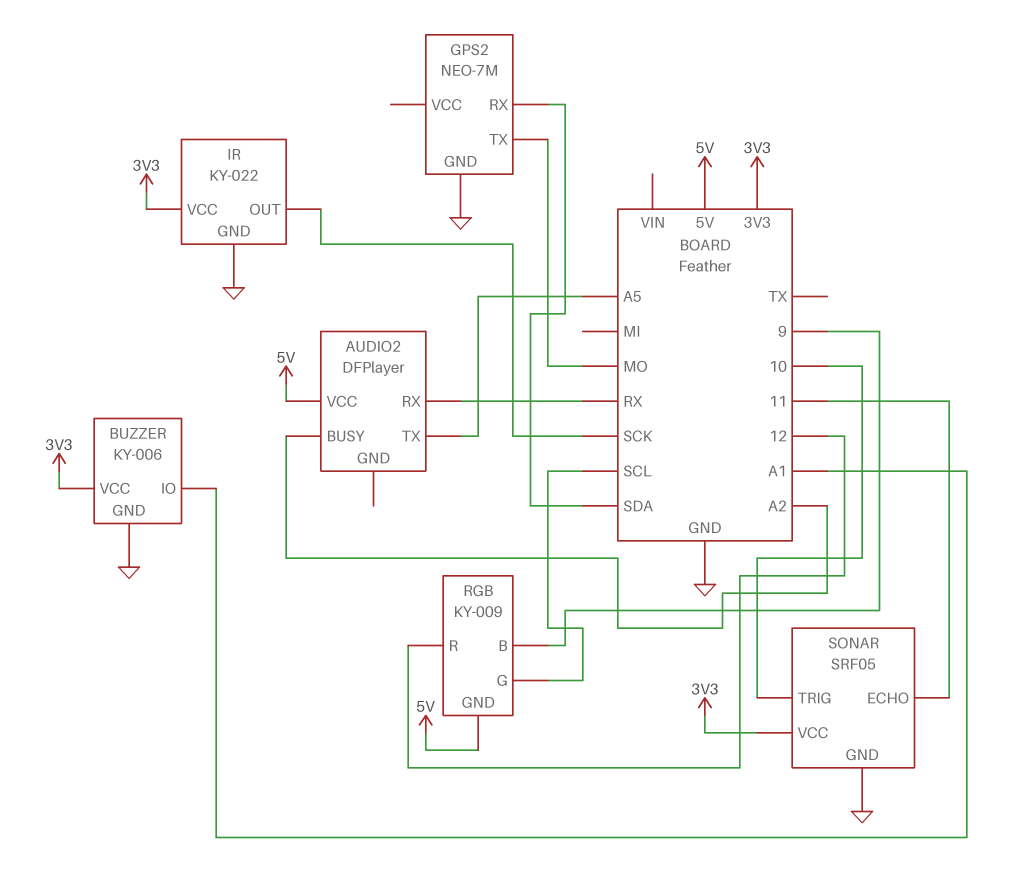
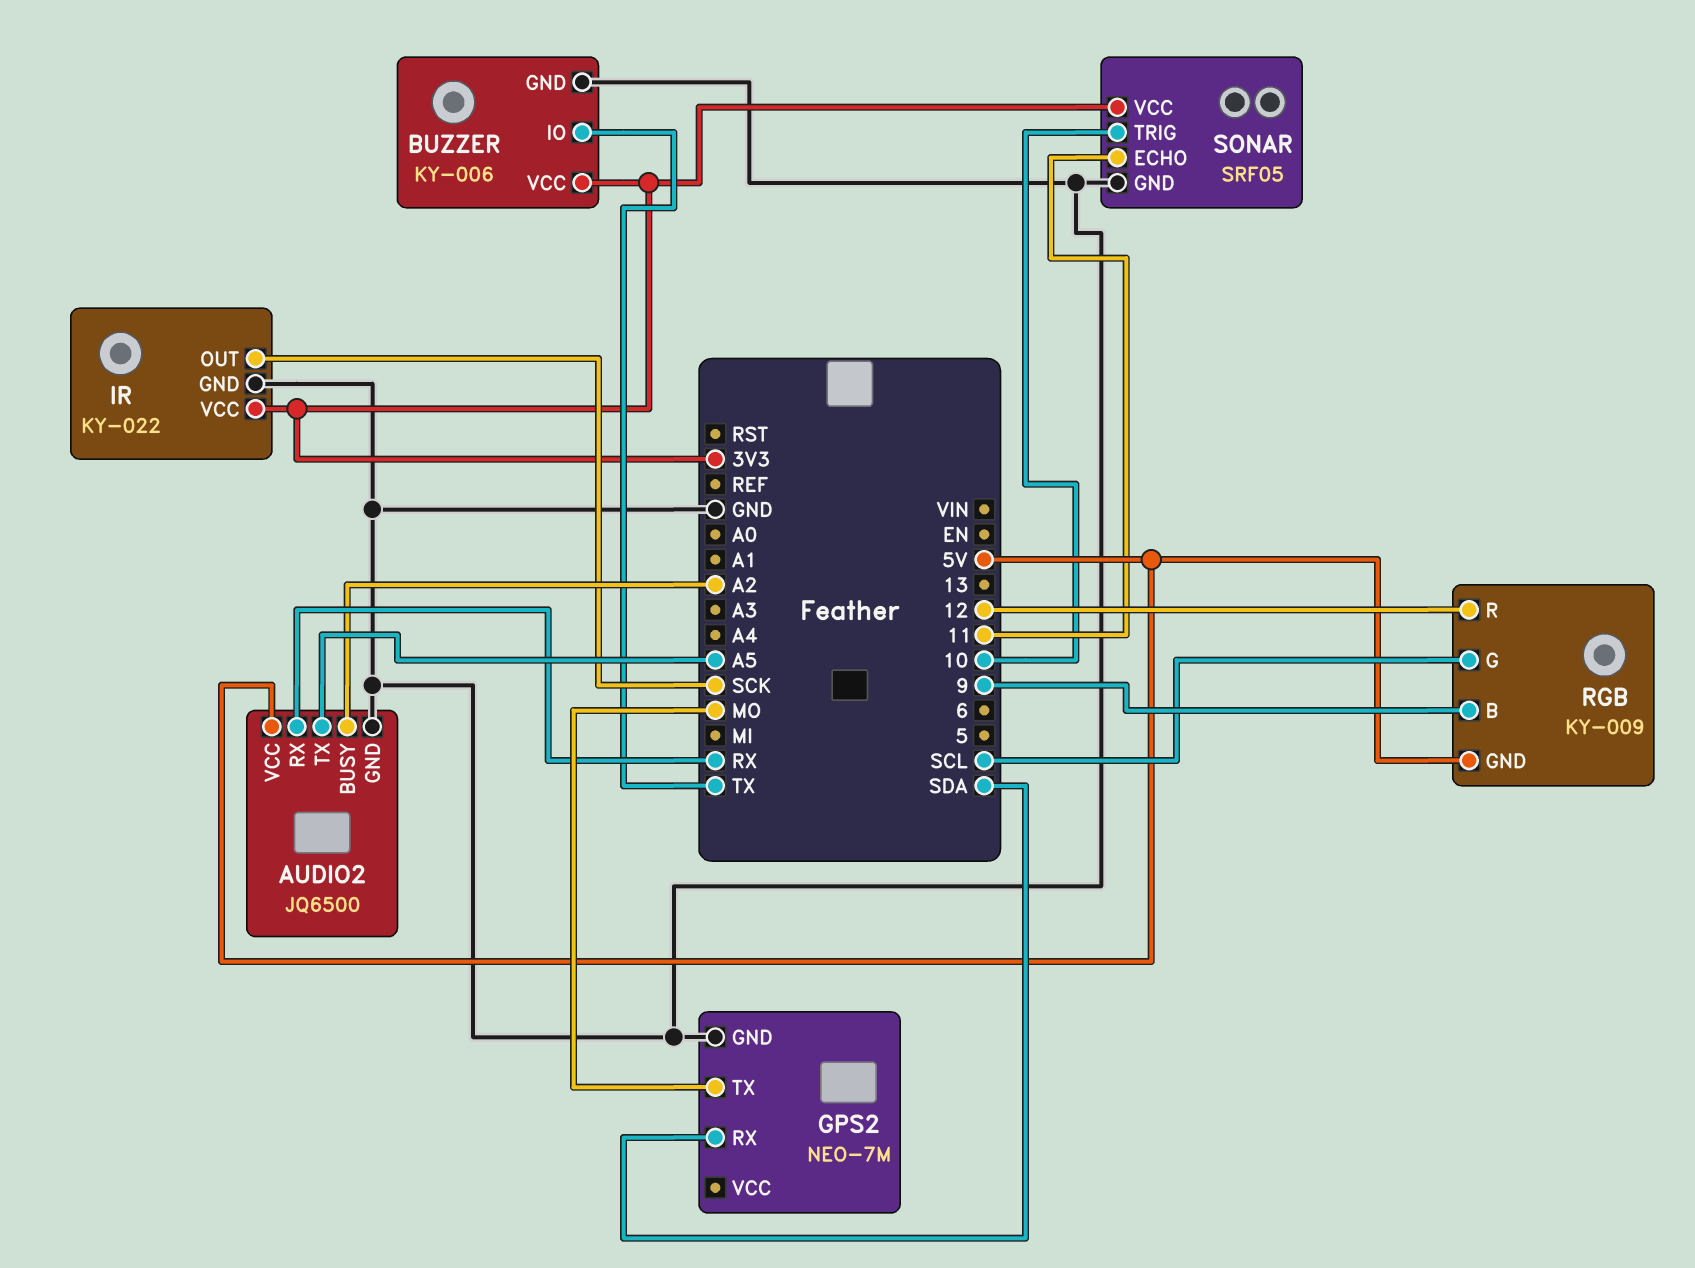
AUDIO2: DFPlayer -> JQ6500
AUDIO2 pin GND: none -> GND
BUZZER pin IO: A1 -> TX

